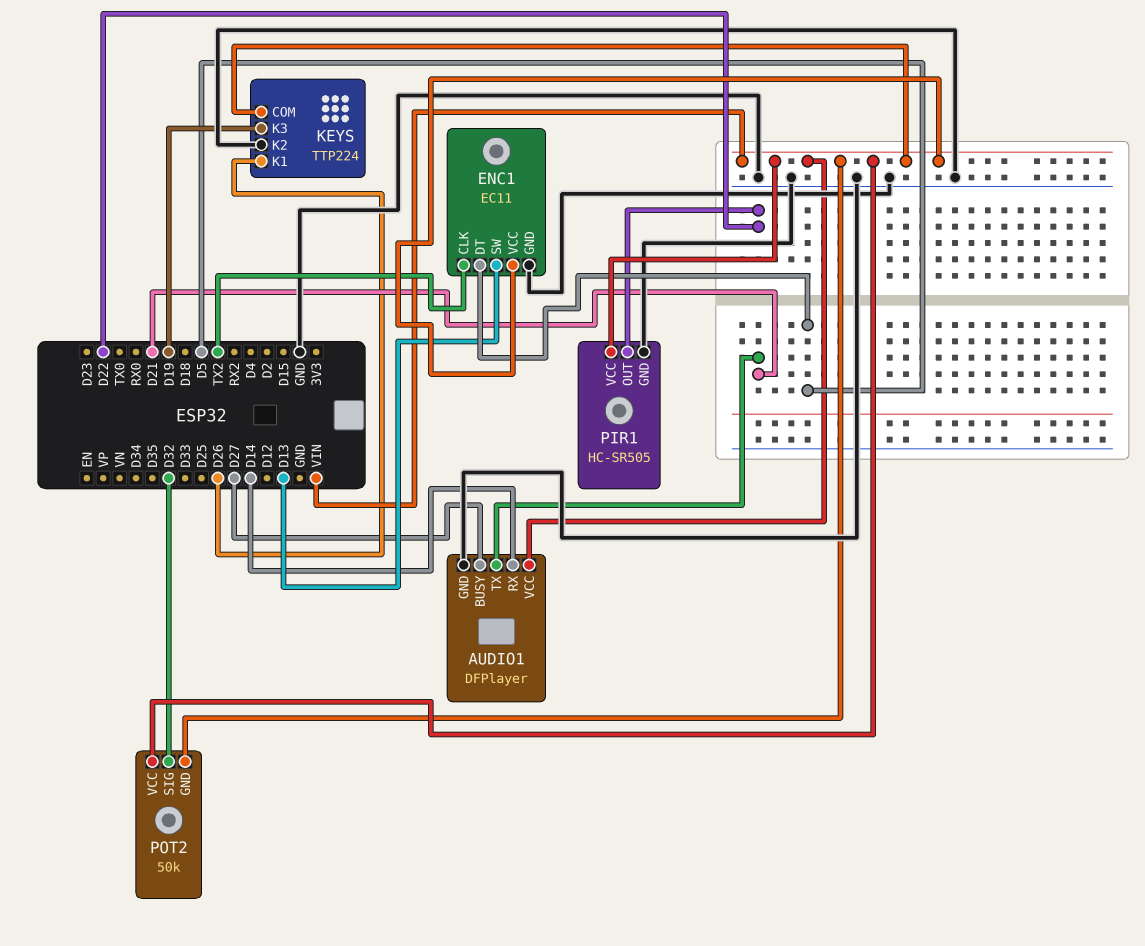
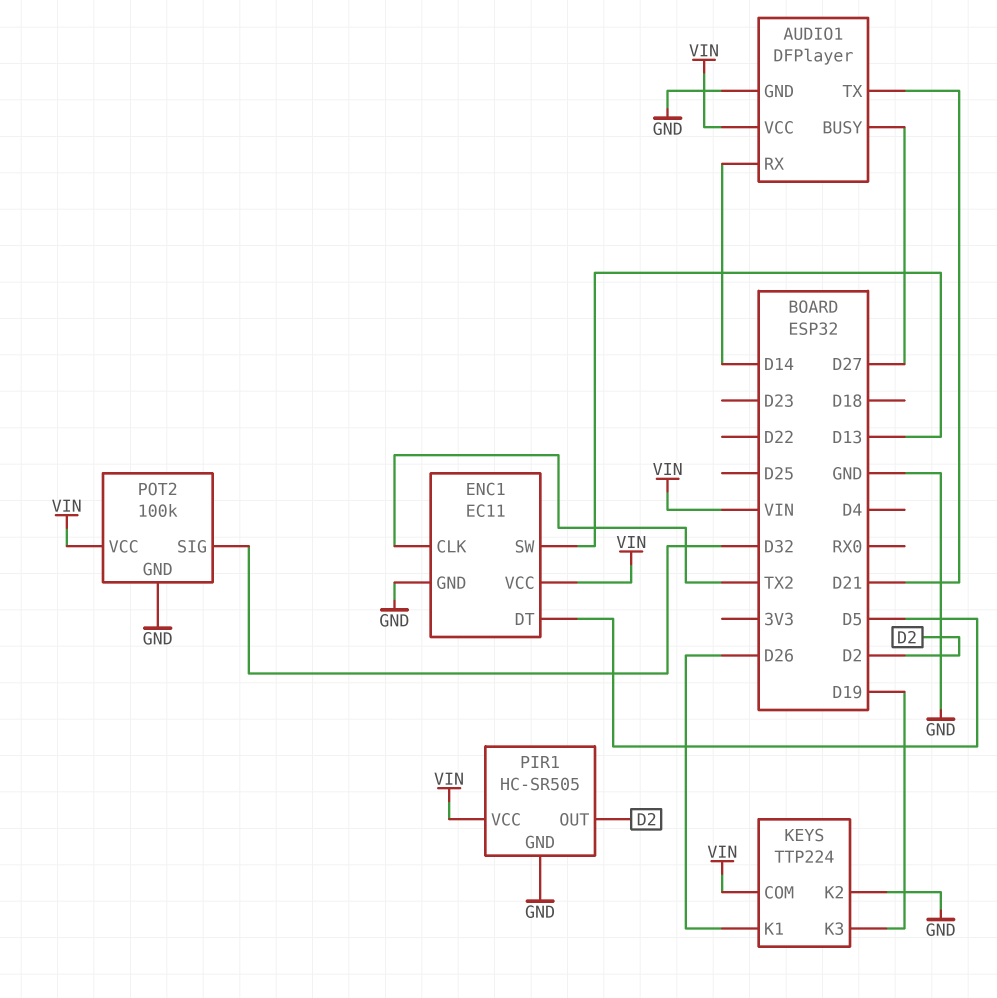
PIR1 pin OUT: D22 -> D2
POT2: 50k -> 100k
POT2 pin GND: VIN -> GND

